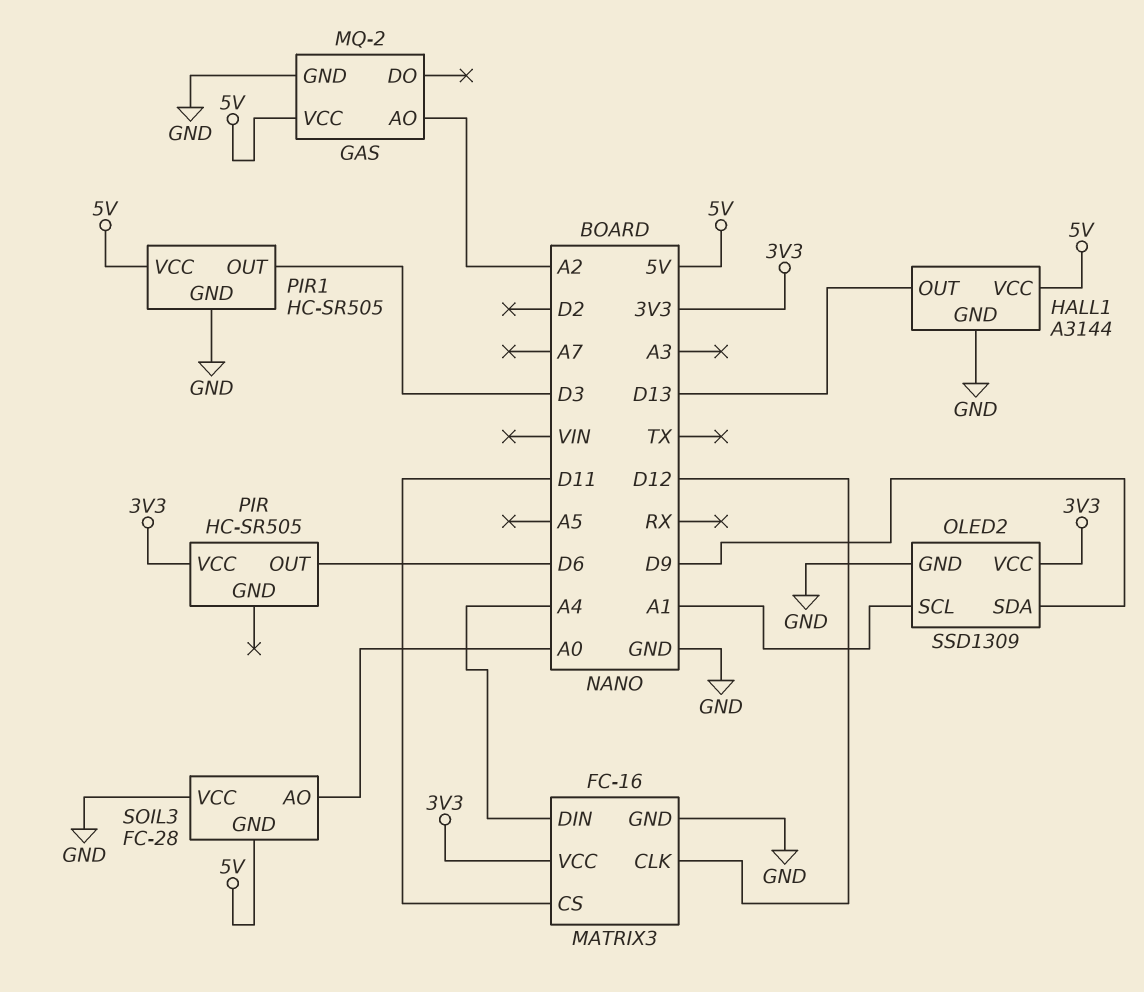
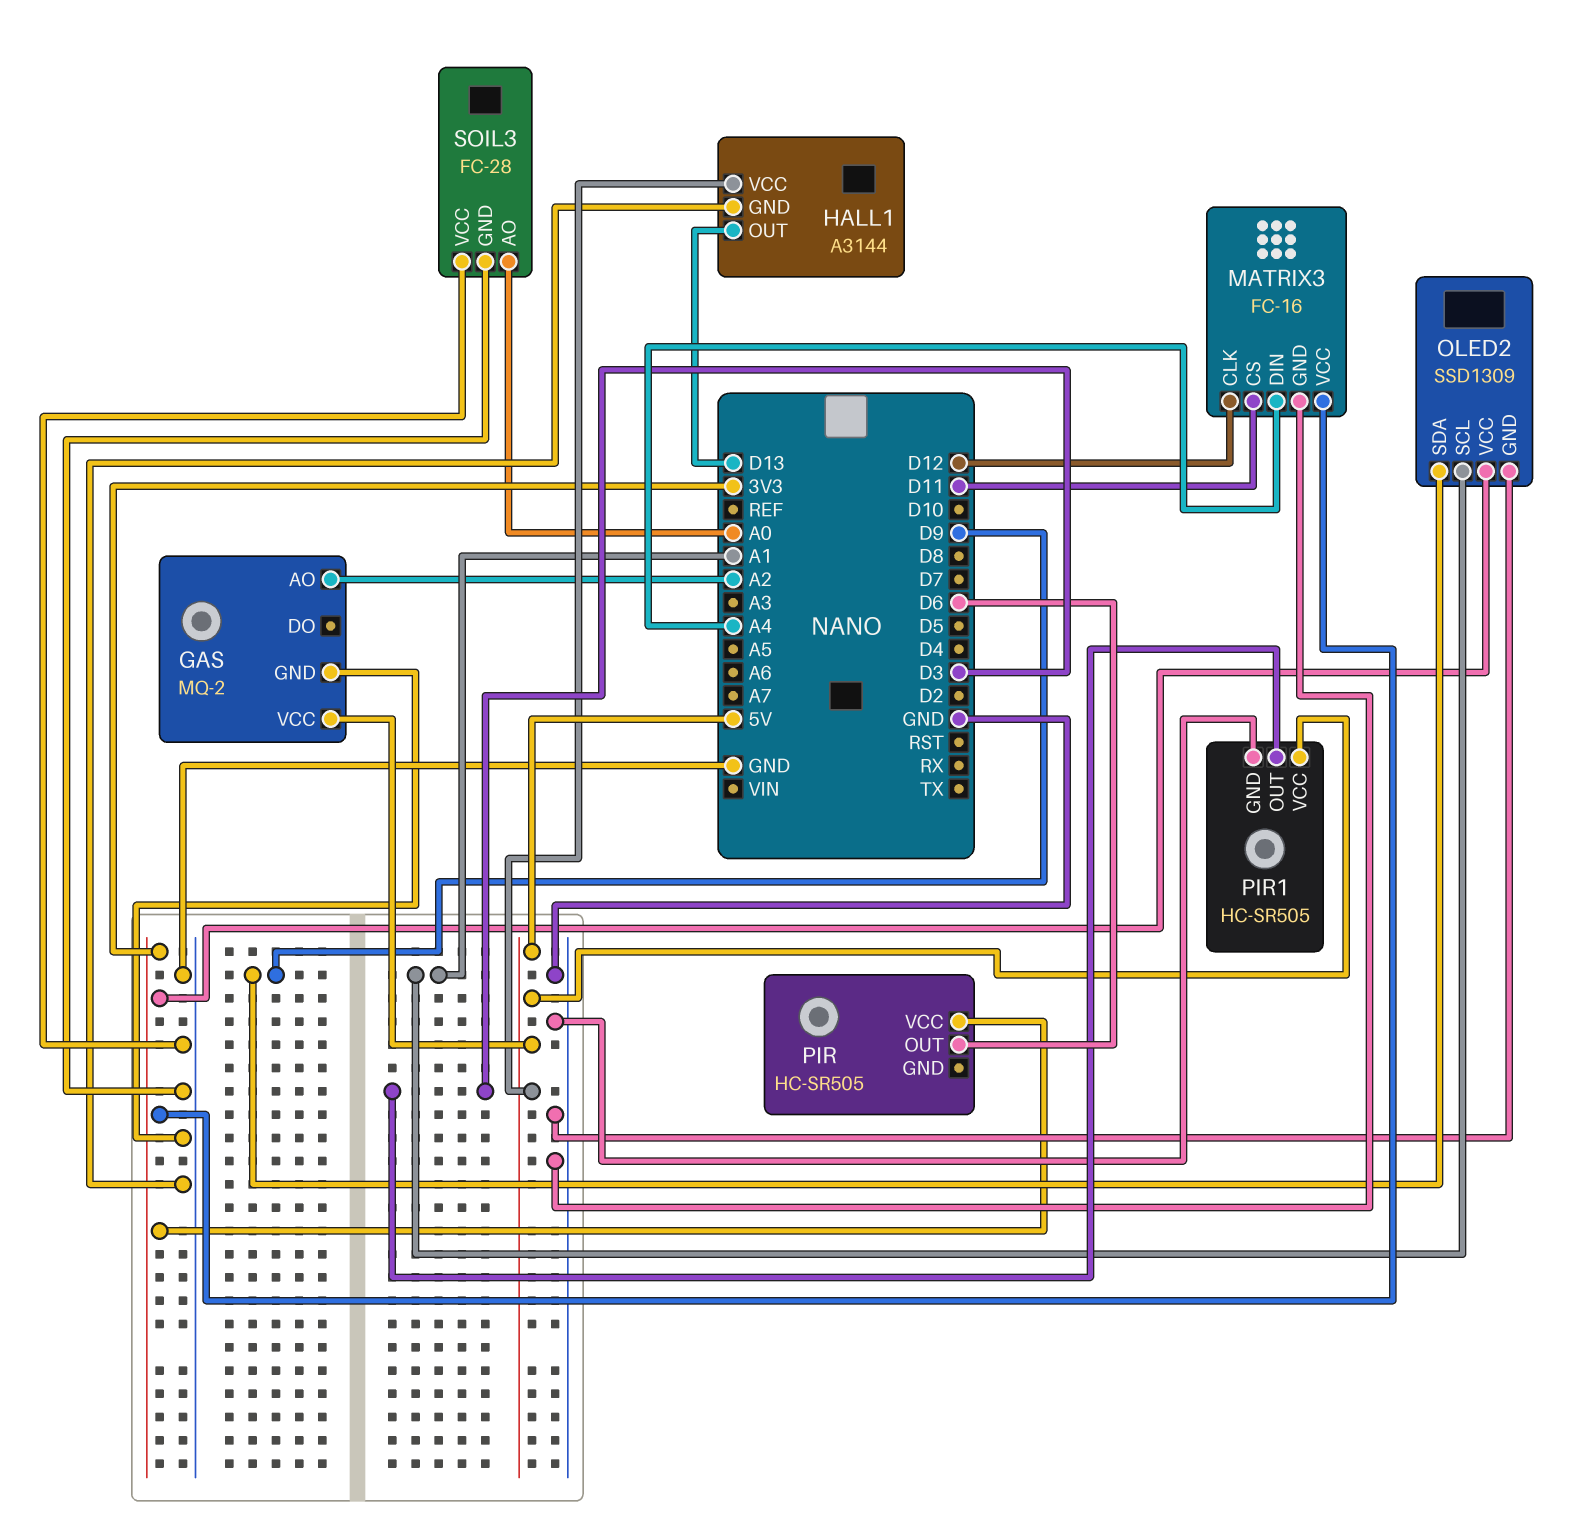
SOIL3 pin GND: 5V -> GND

